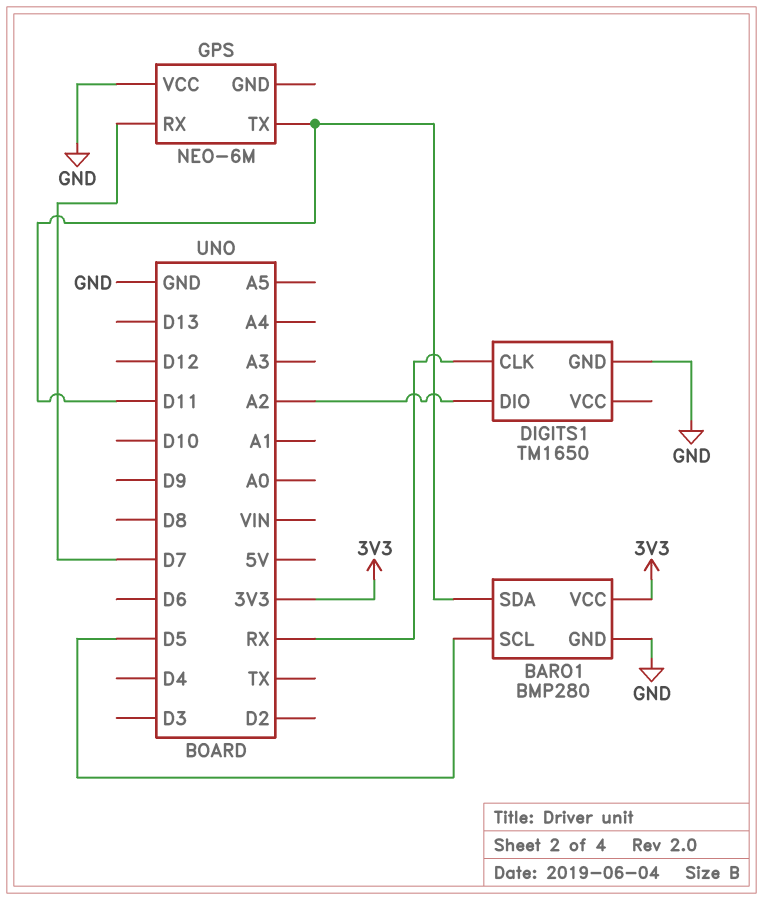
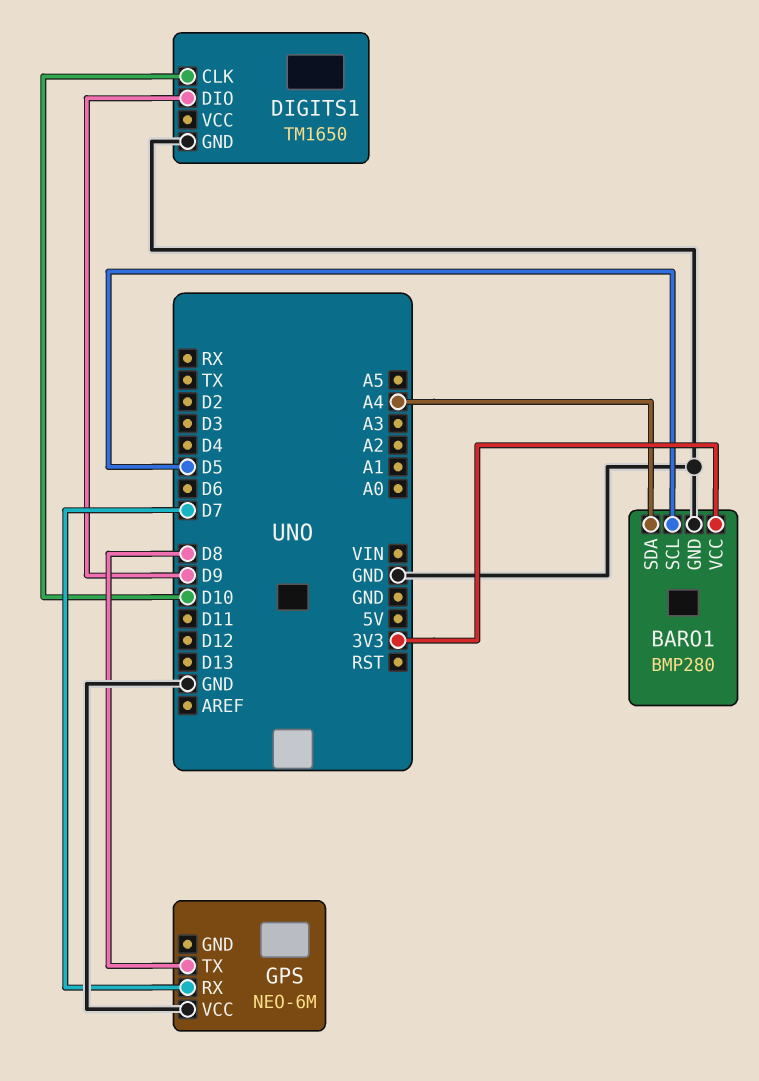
BARO1 pin SDA: D11 -> A4
DIGITS1 pin CLK: RX -> D10
DIGITS1 pin DIO: A2 -> D9
GPS pin TX: D11 -> D8

